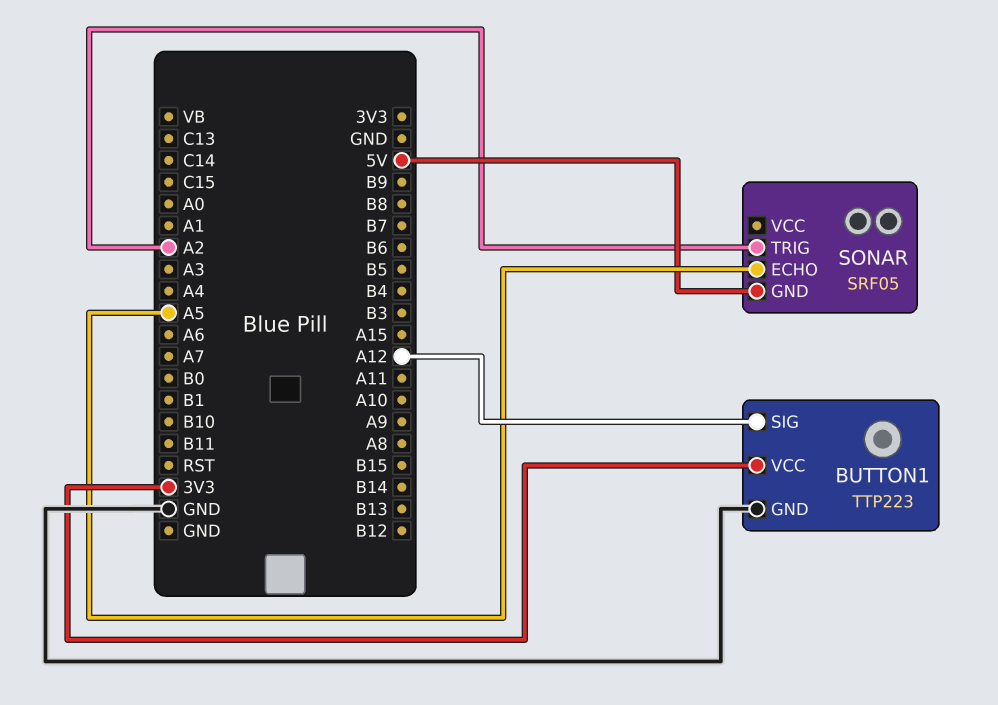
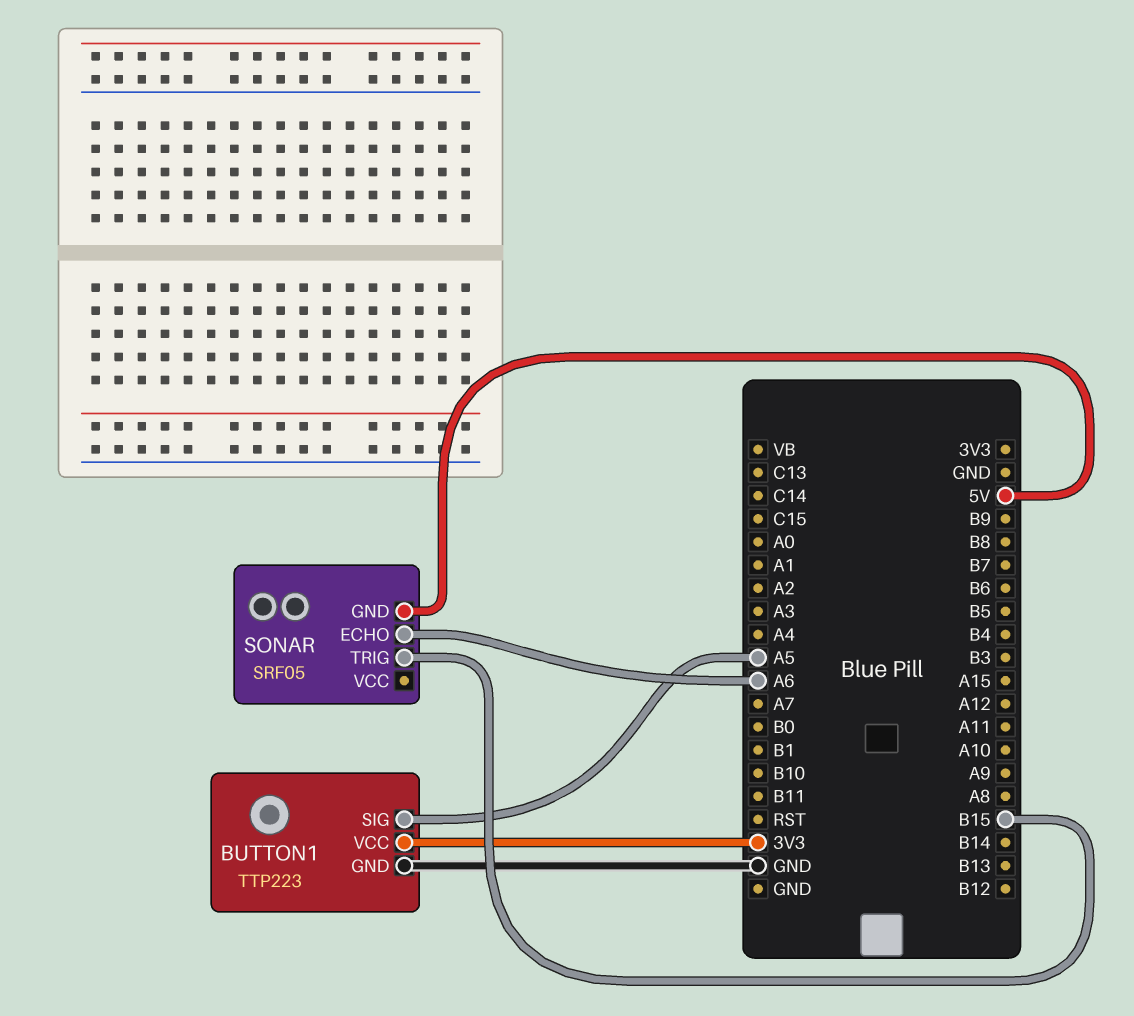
BUTTON1 pin SIG: A12 -> A5
SONAR pin ECHO: A5 -> A6
SONAR pin TRIG: A2 -> B15

